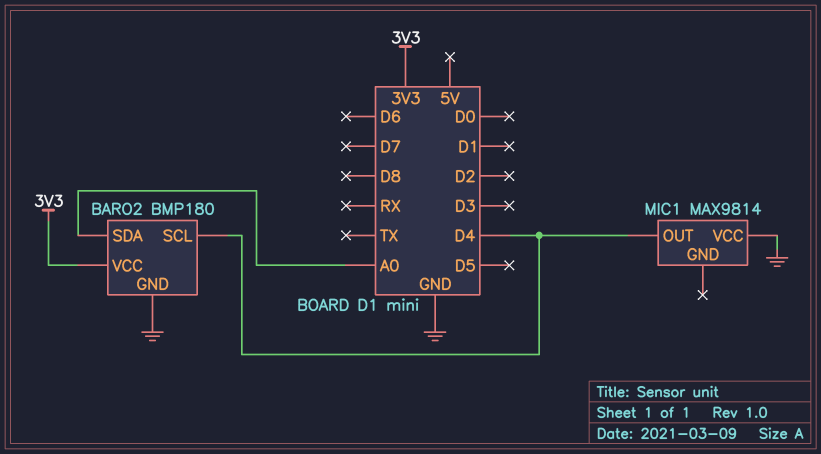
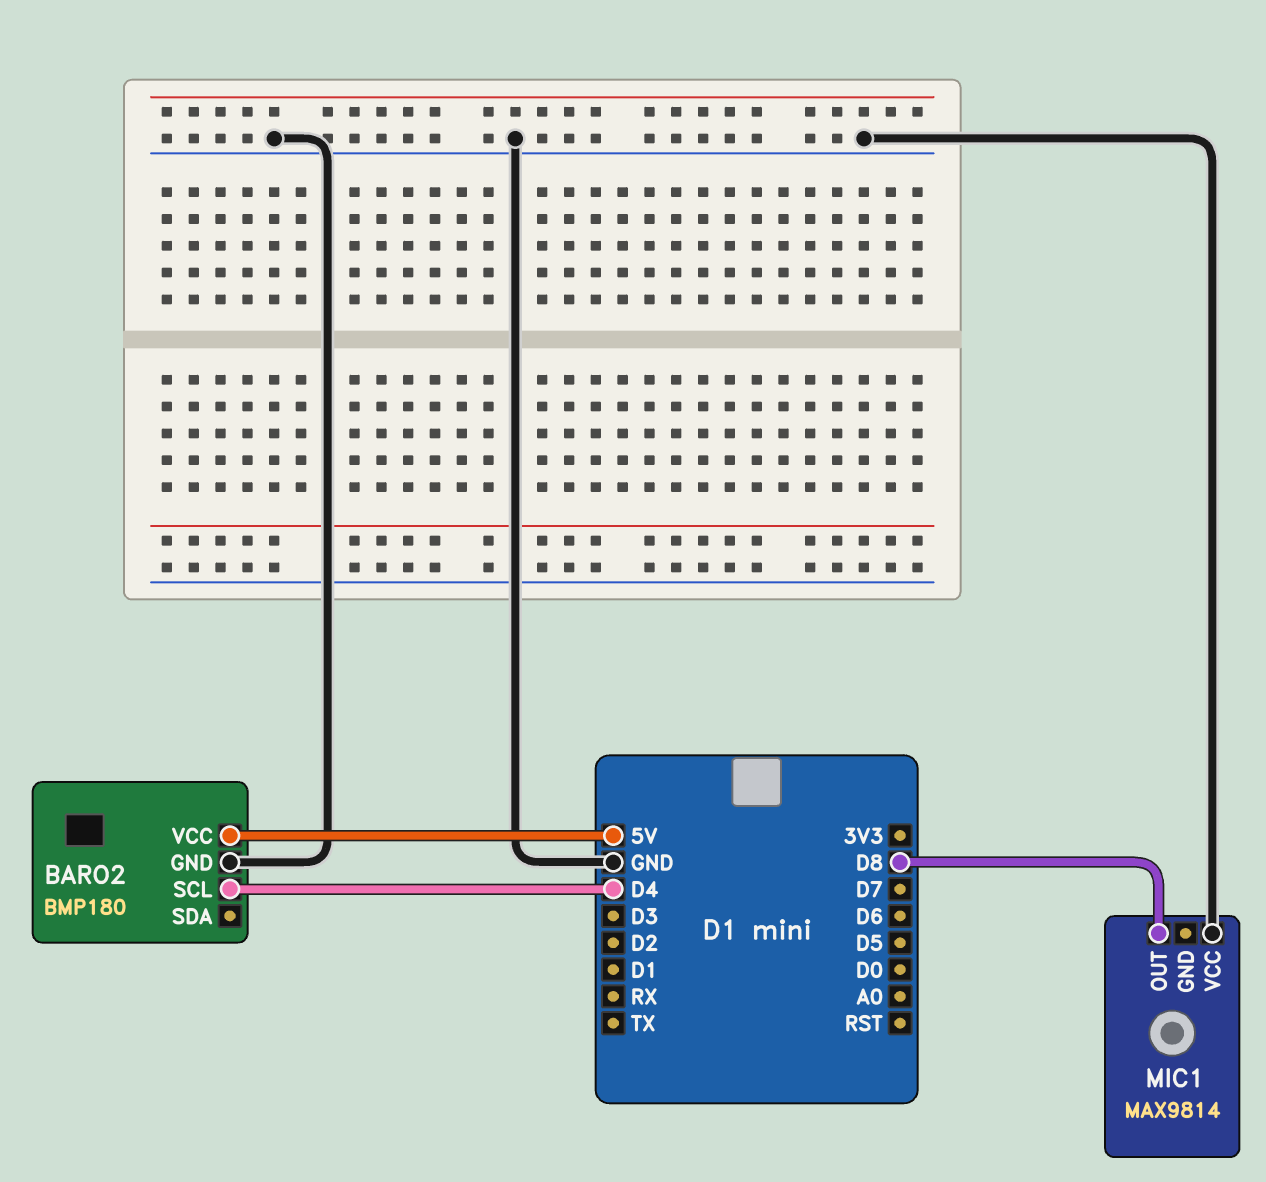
BARO2 pin SDA: A0 -> none
BARO2 pin VCC: 3V3 -> 5V
MIC1 pin OUT: D4 -> D8

